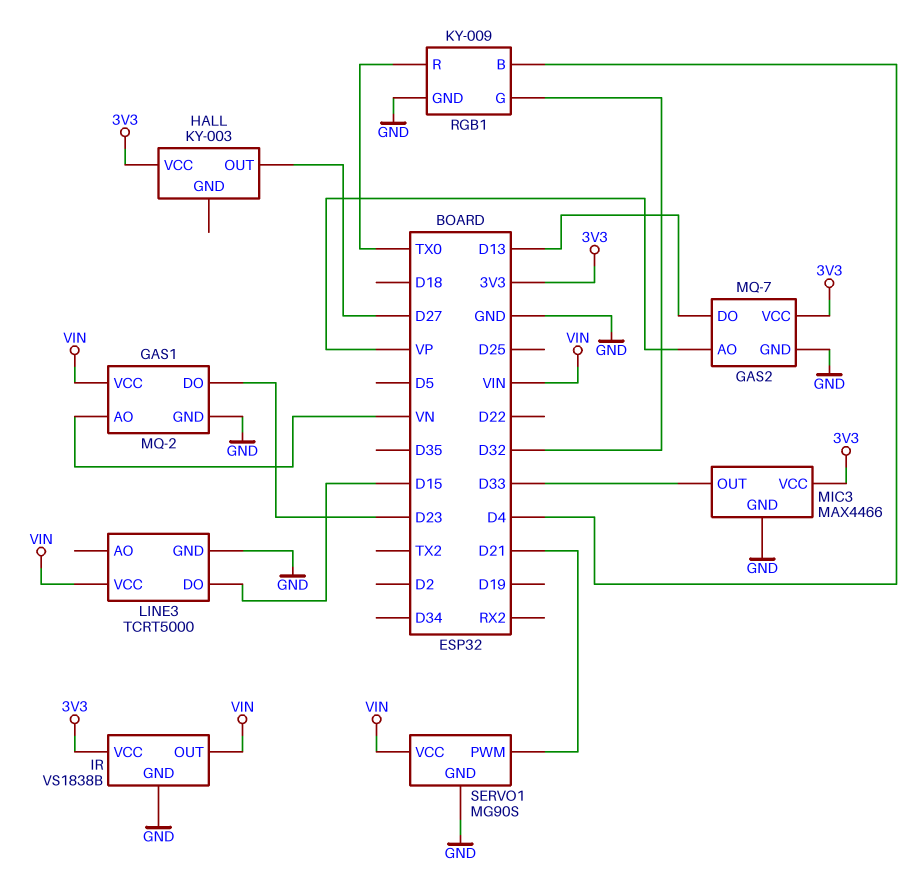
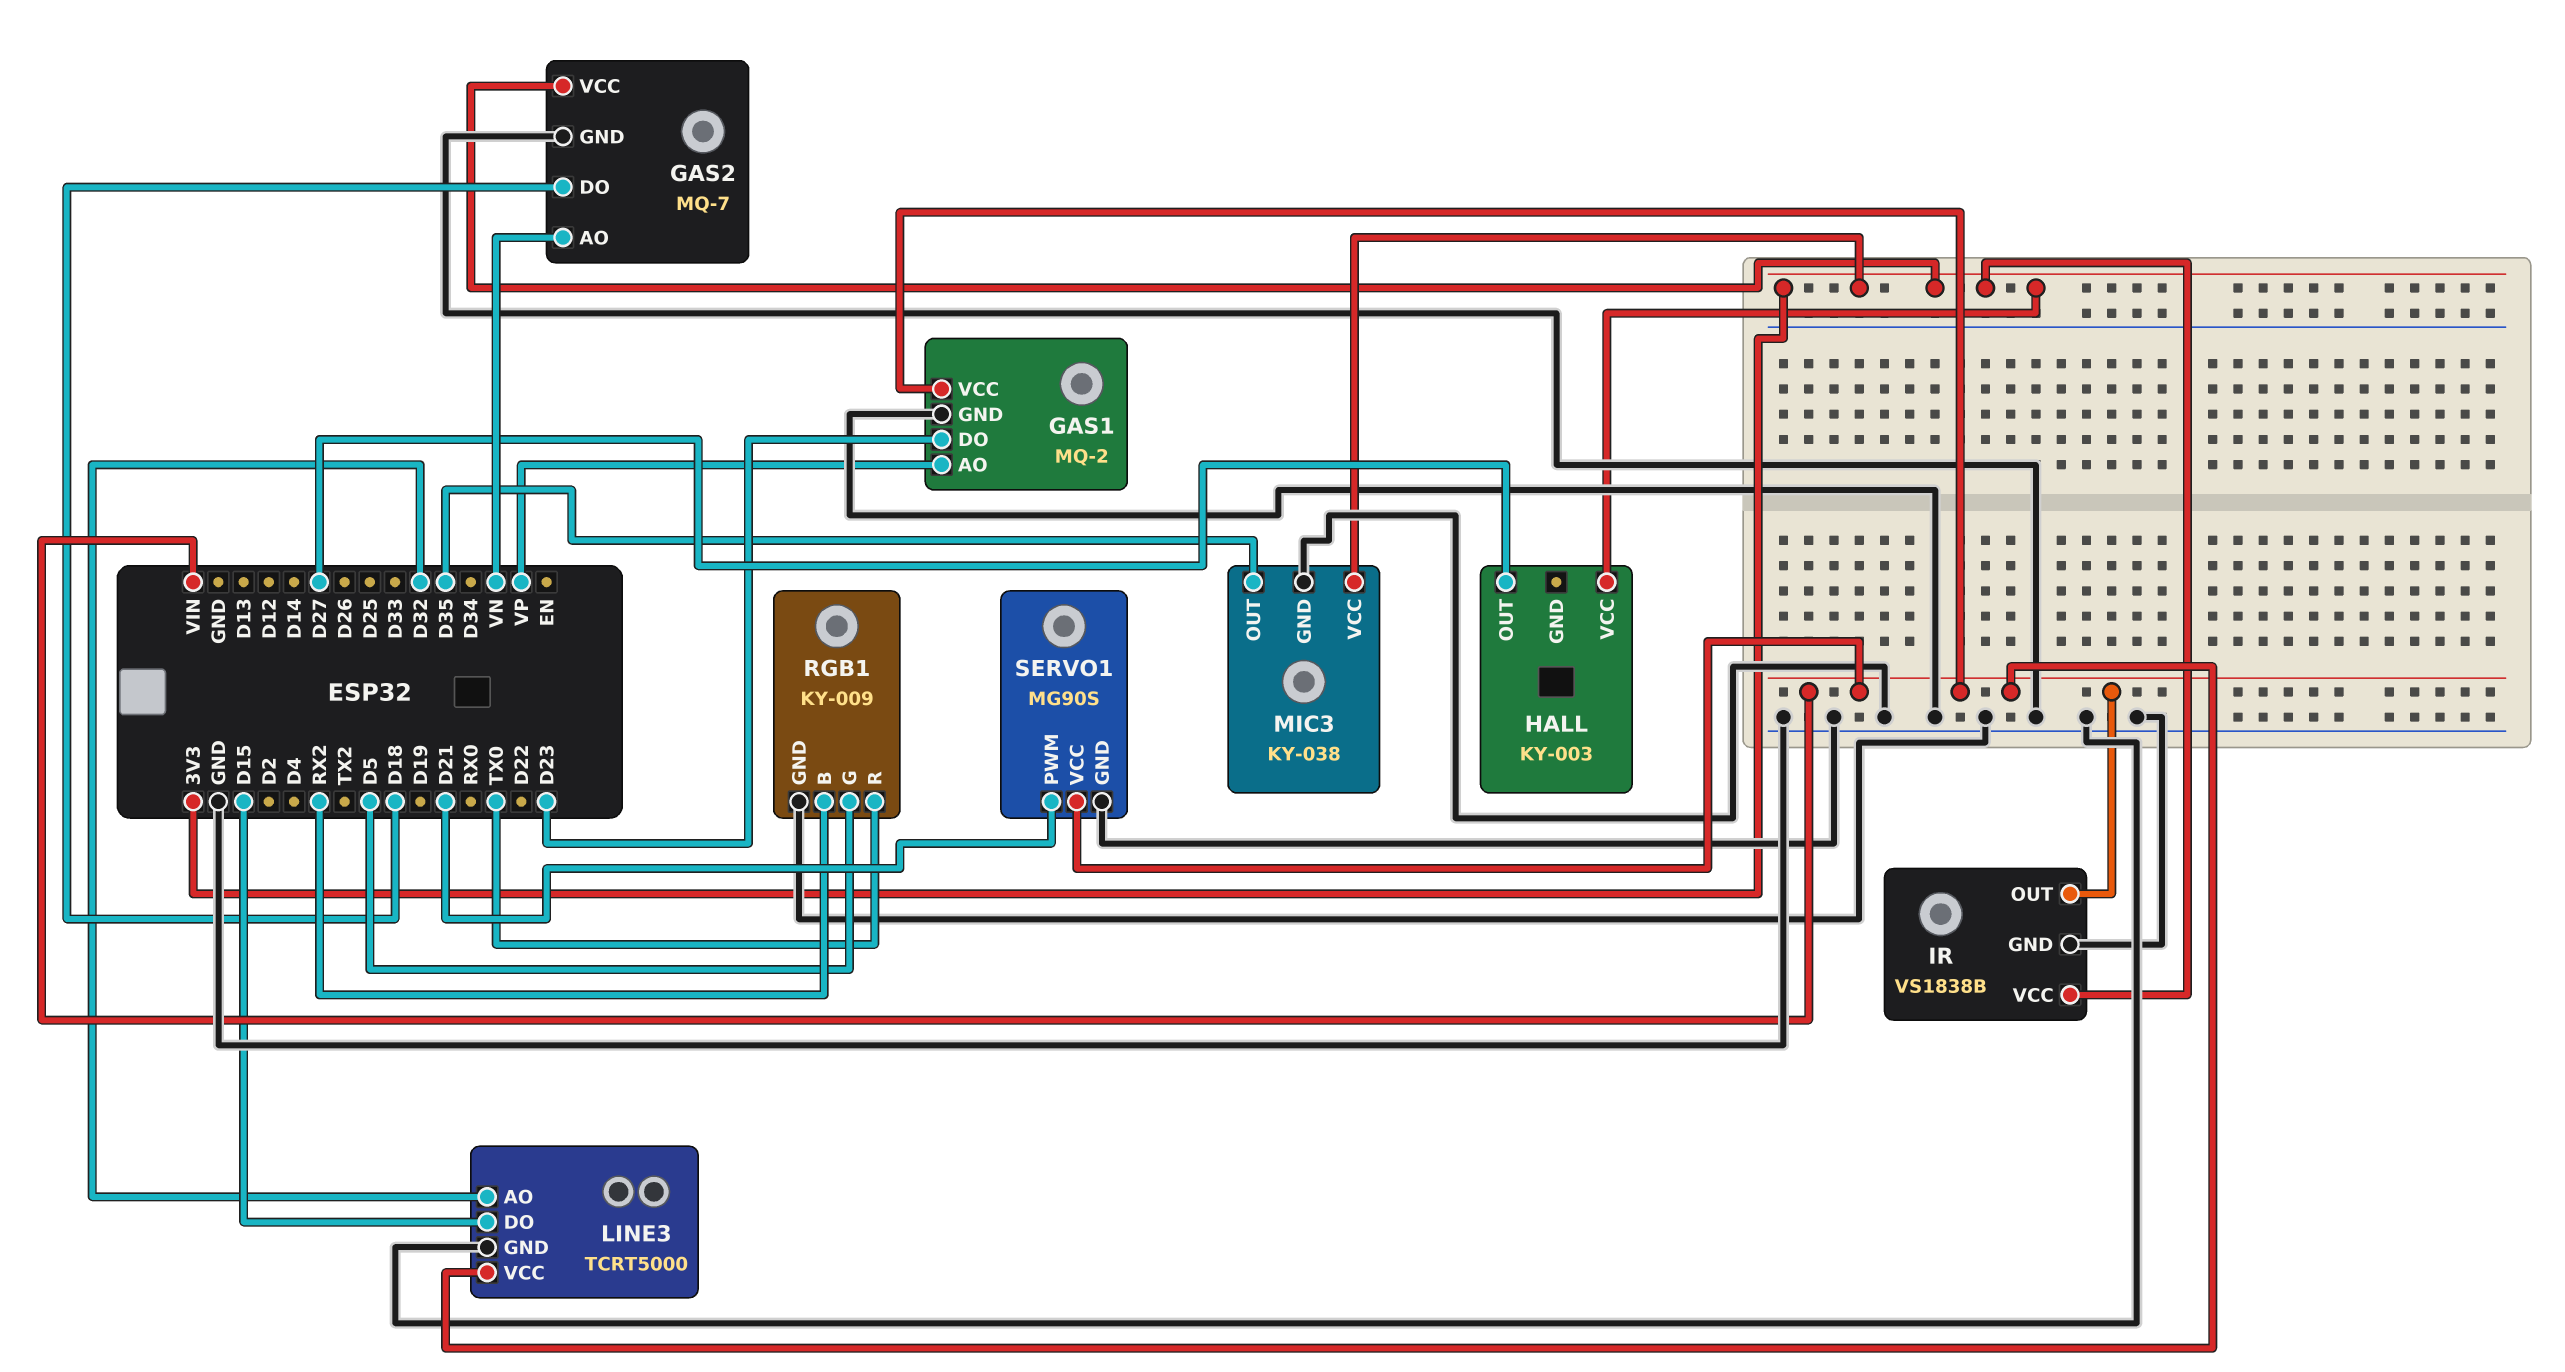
GAS1 pin AO: VN -> VP
GAS2 pin AO: VP -> VN
GAS2 pin DO: D13 -> D18
LINE3 pin AO: none -> D32
MIC3: MAX4466 -> KY-038
MIC3 pin OUT: D33 -> D35
RGB1 pin B: D4 -> RX2
RGB1 pin G: D32 -> D5

